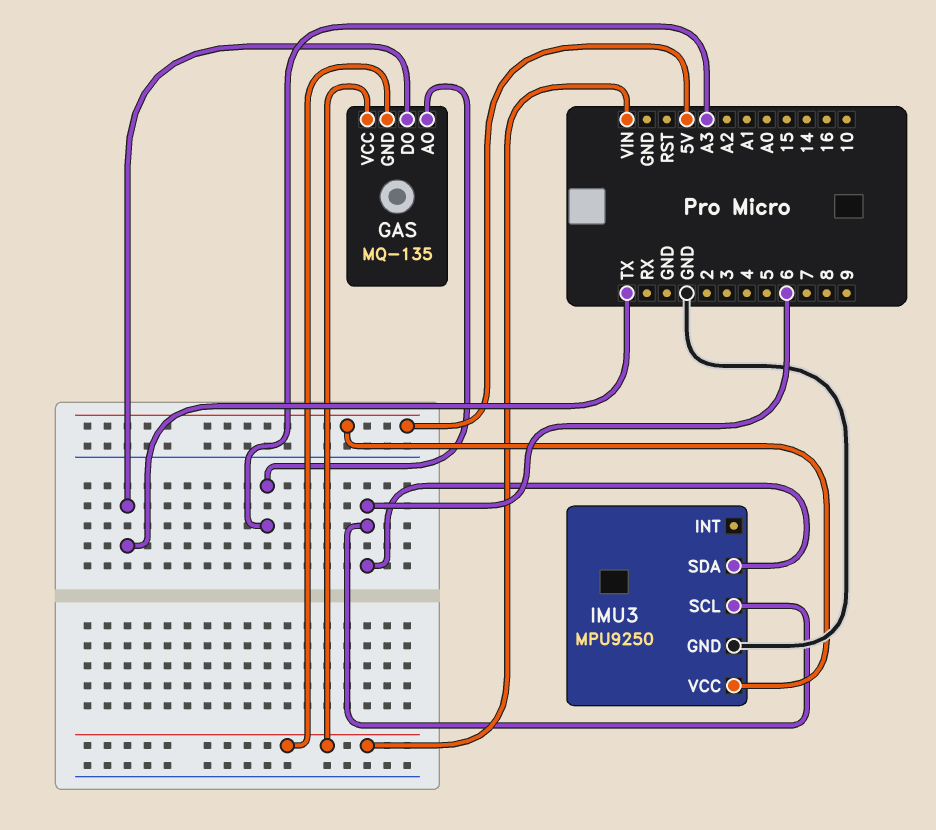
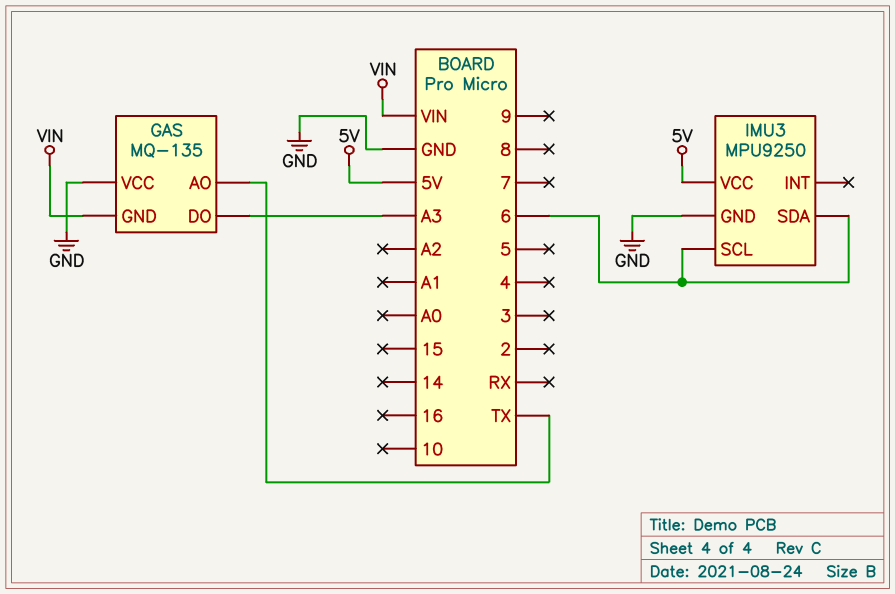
GAS pin AO: A3 -> TX
GAS pin DO: TX -> A3
GAS pin VCC: VIN -> GND

